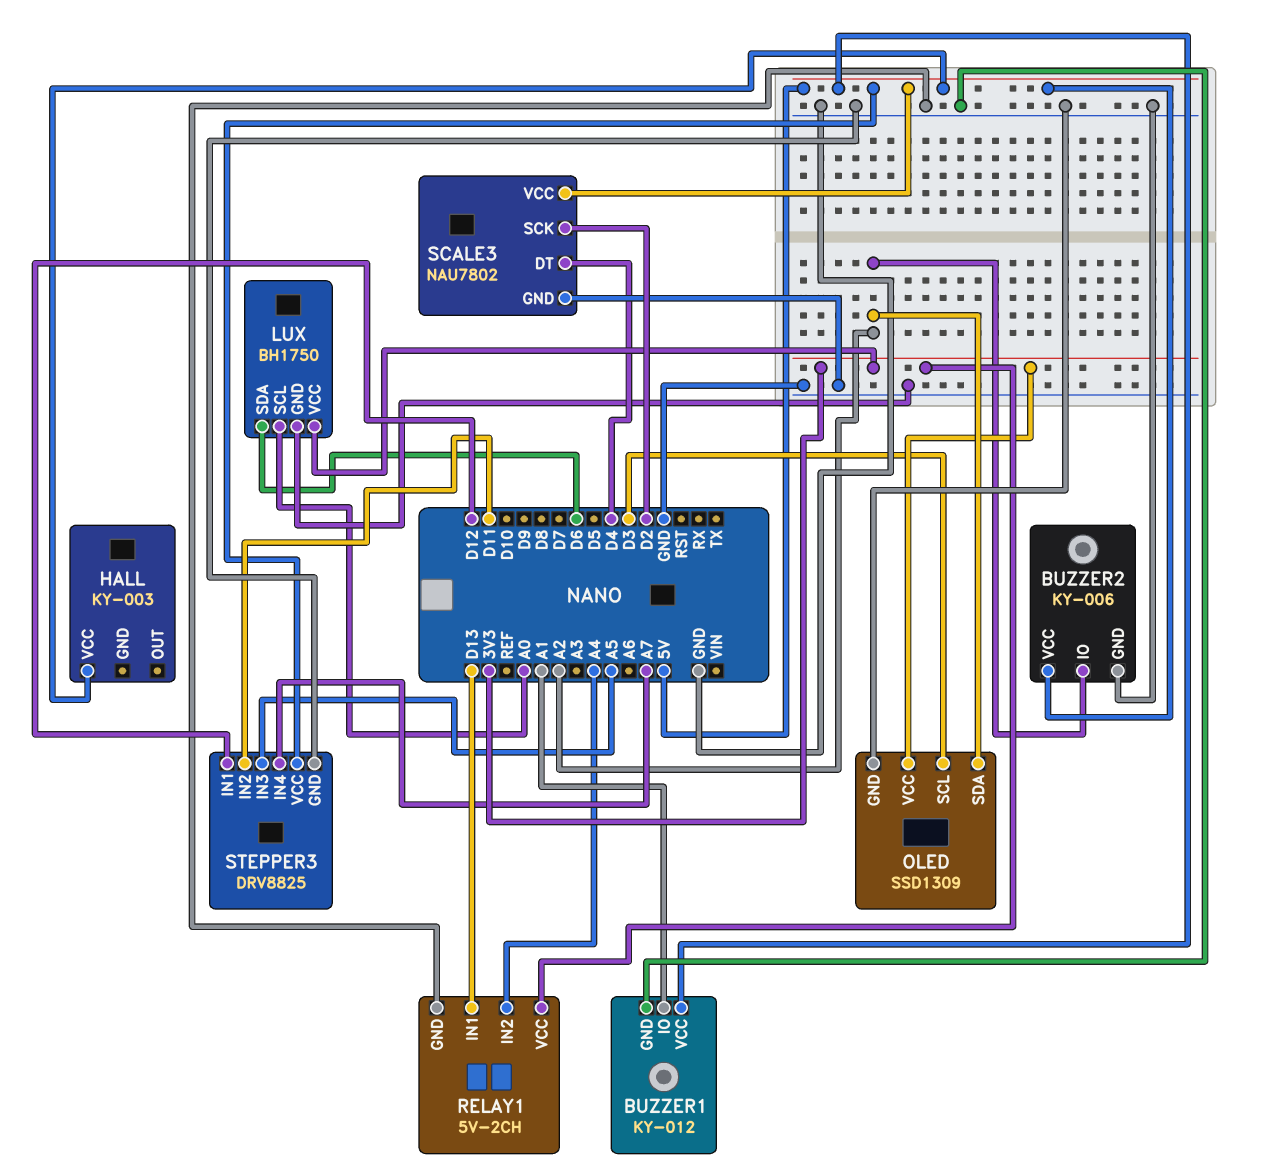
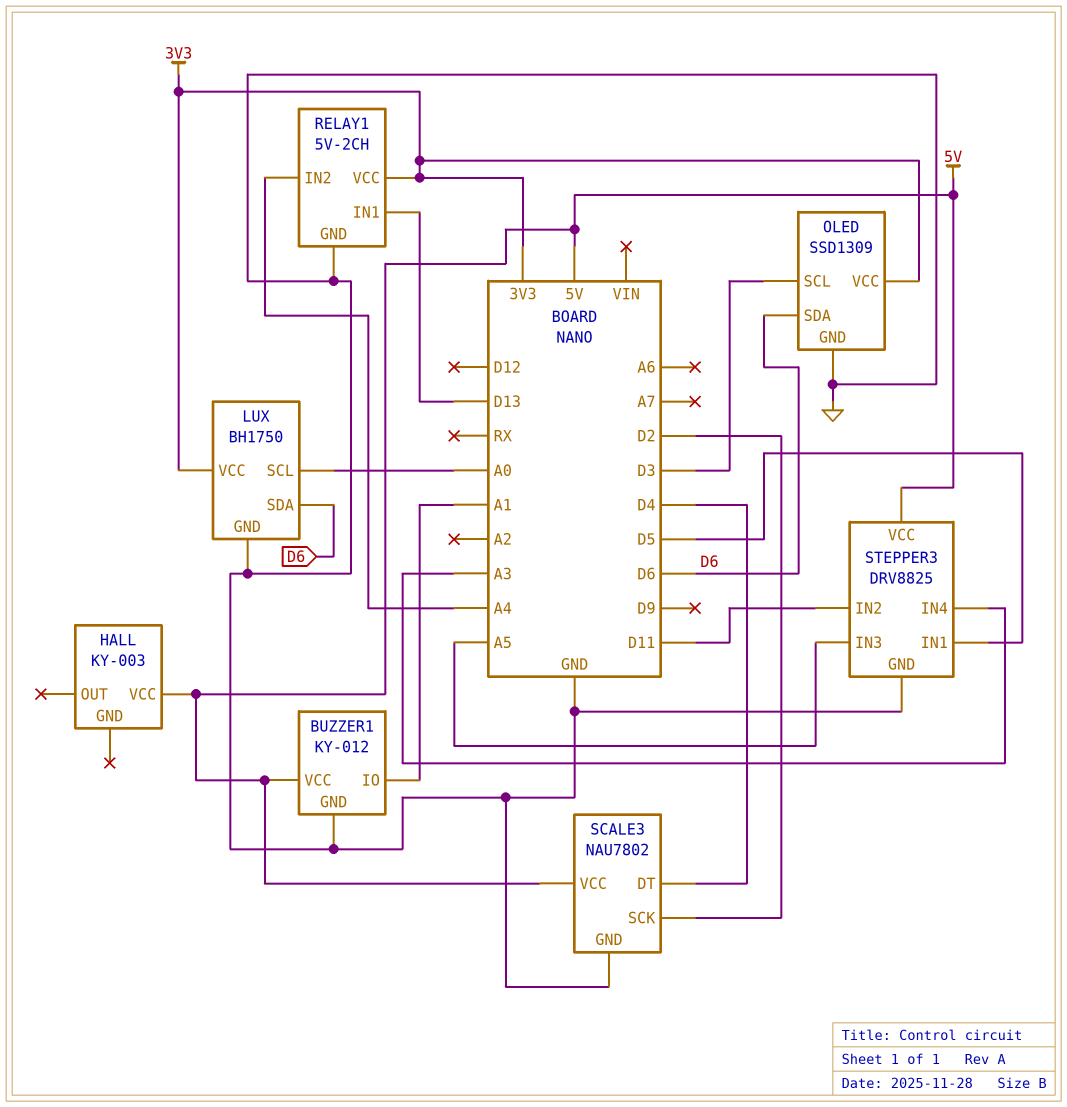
BUZZER2: KY-006 -> none
BUZZER2 pin GND: GND -> none
BUZZER2 pin IO: A2 -> none
BUZZER2 pin VCC: 5V -> none
OLED pin SDA: A2 -> D6
STEPPER3 pin IN1: D12 -> D5
STEPPER3 pin IN4: A7 -> A3

